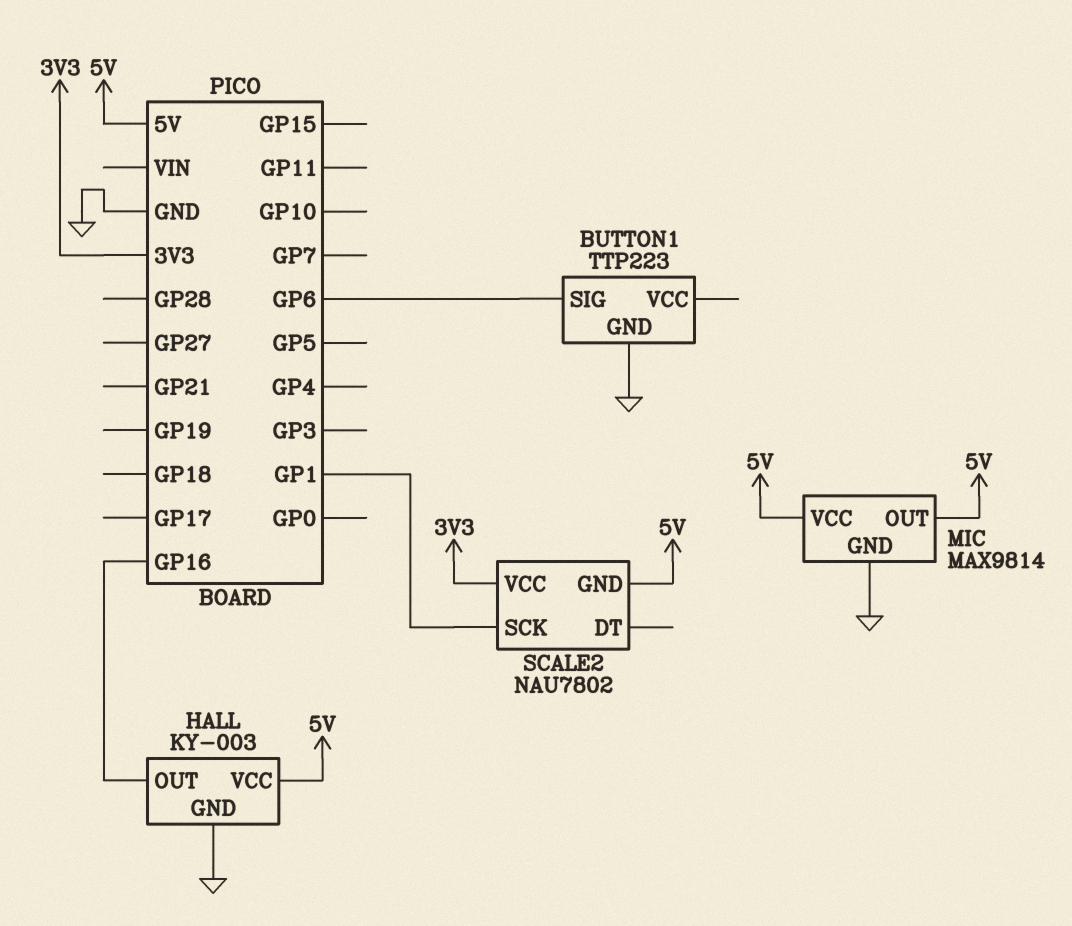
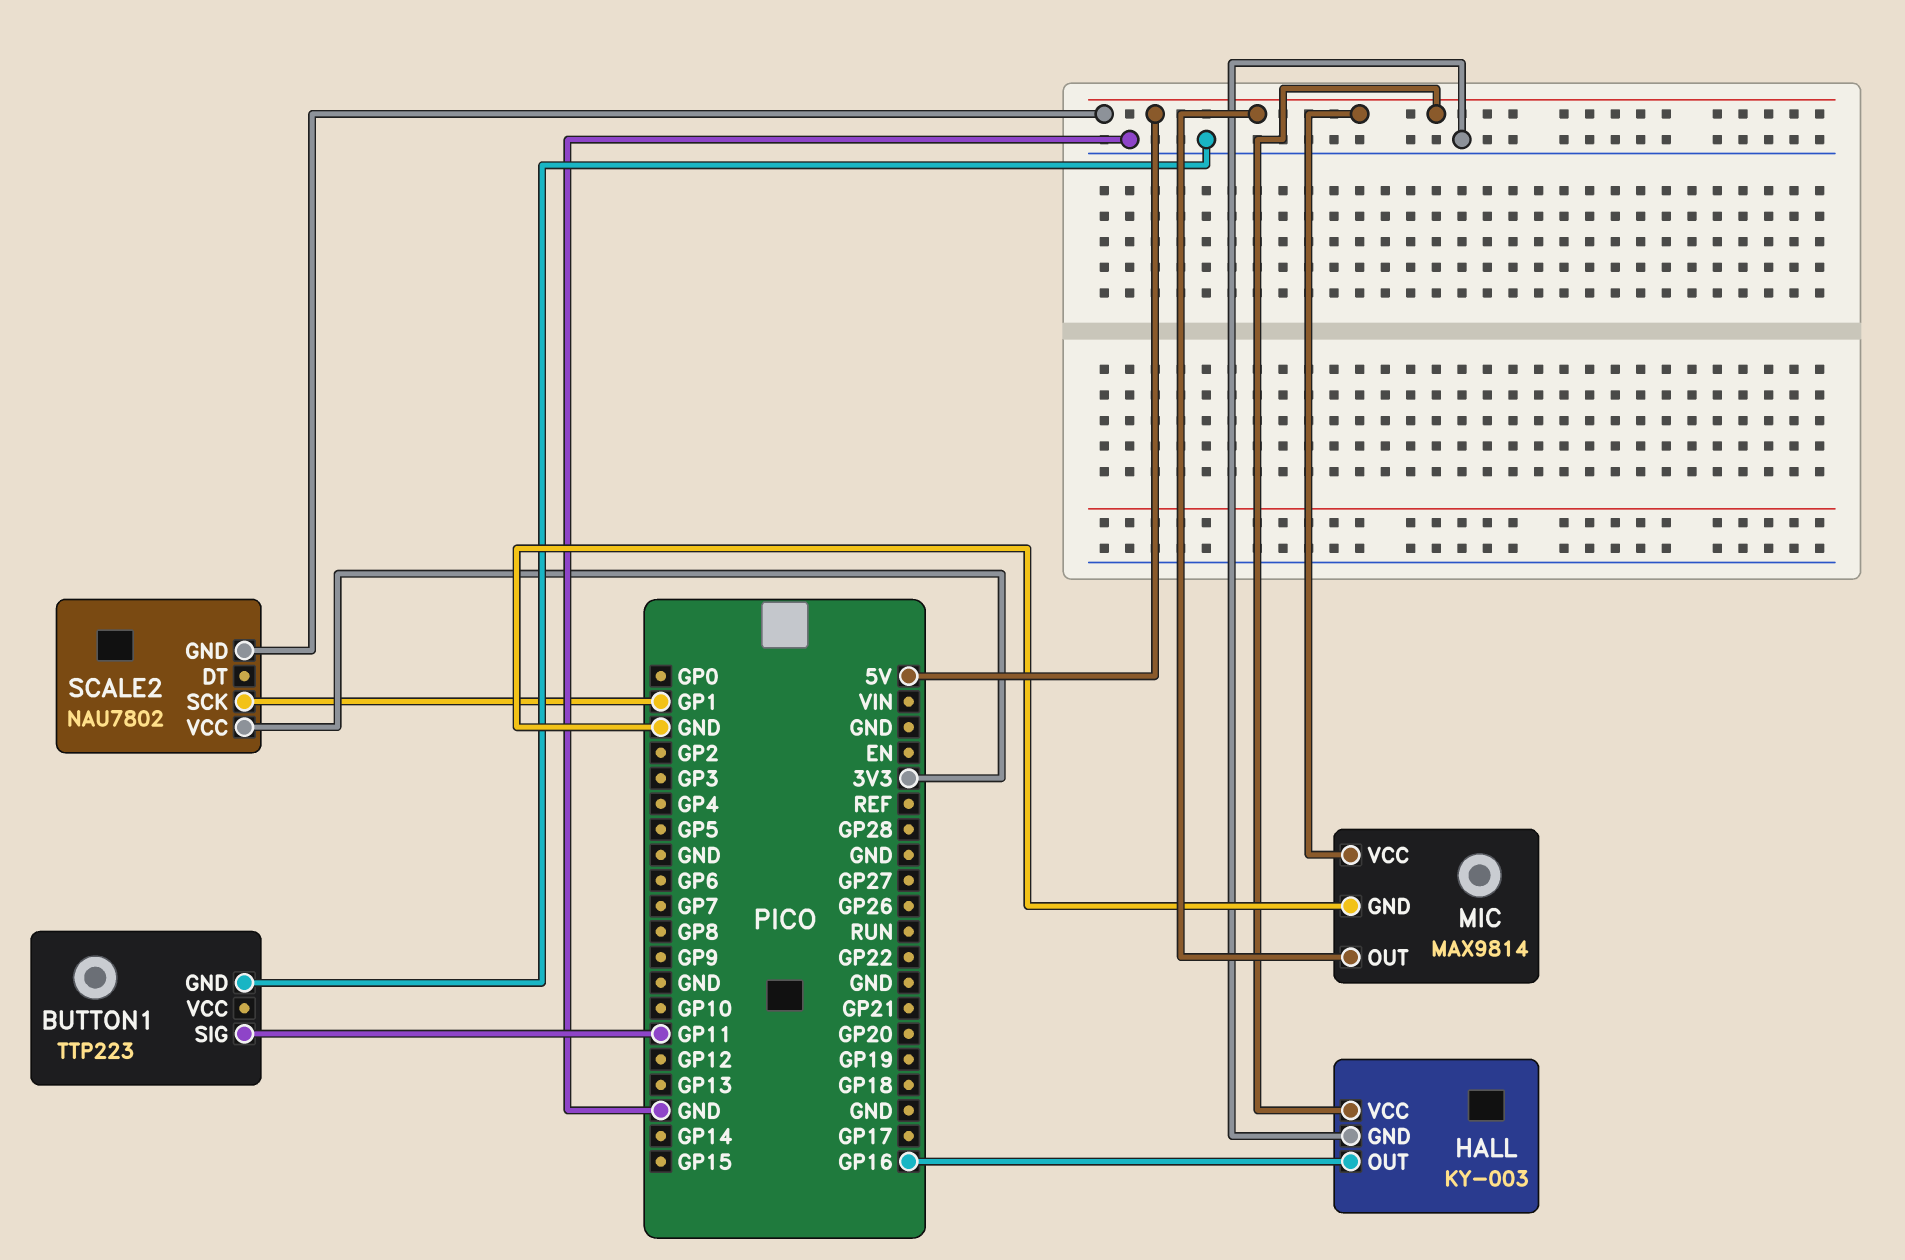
BUTTON1 pin SIG: GP6 -> GP11

